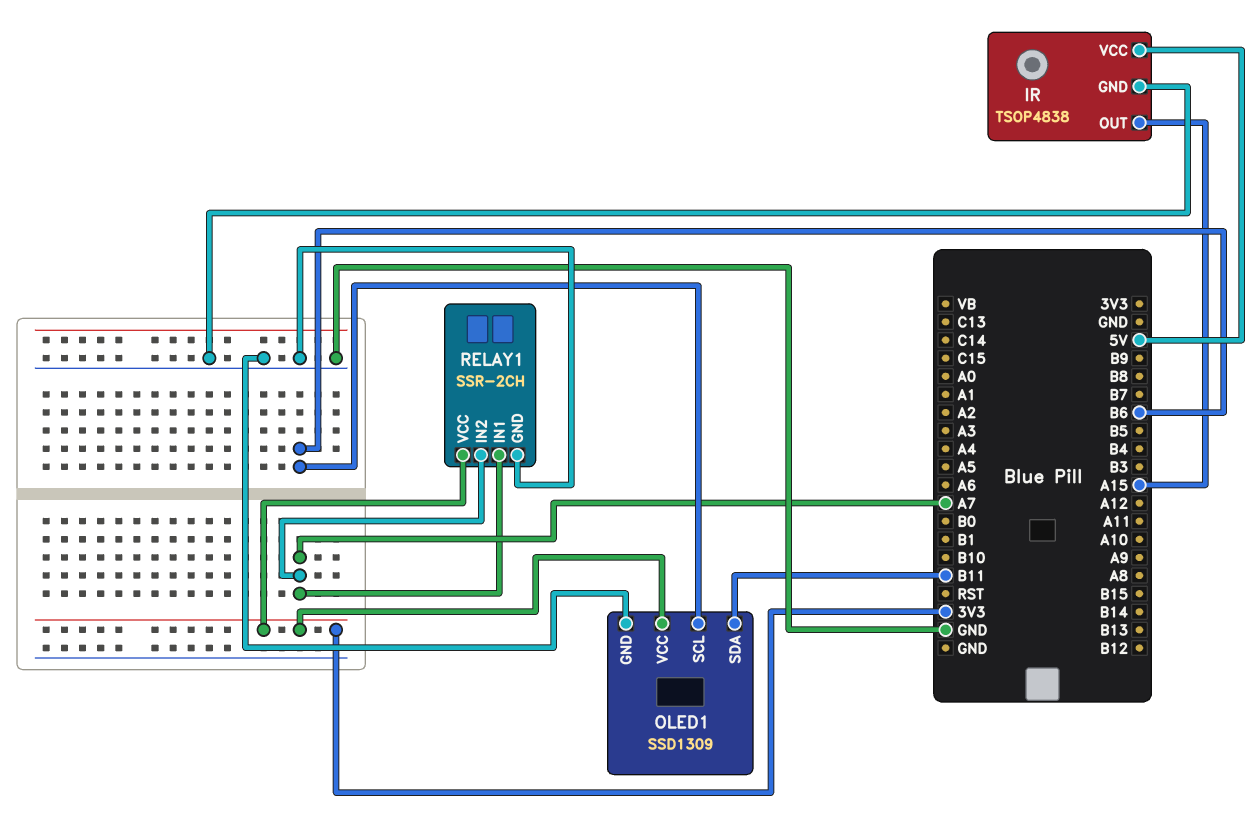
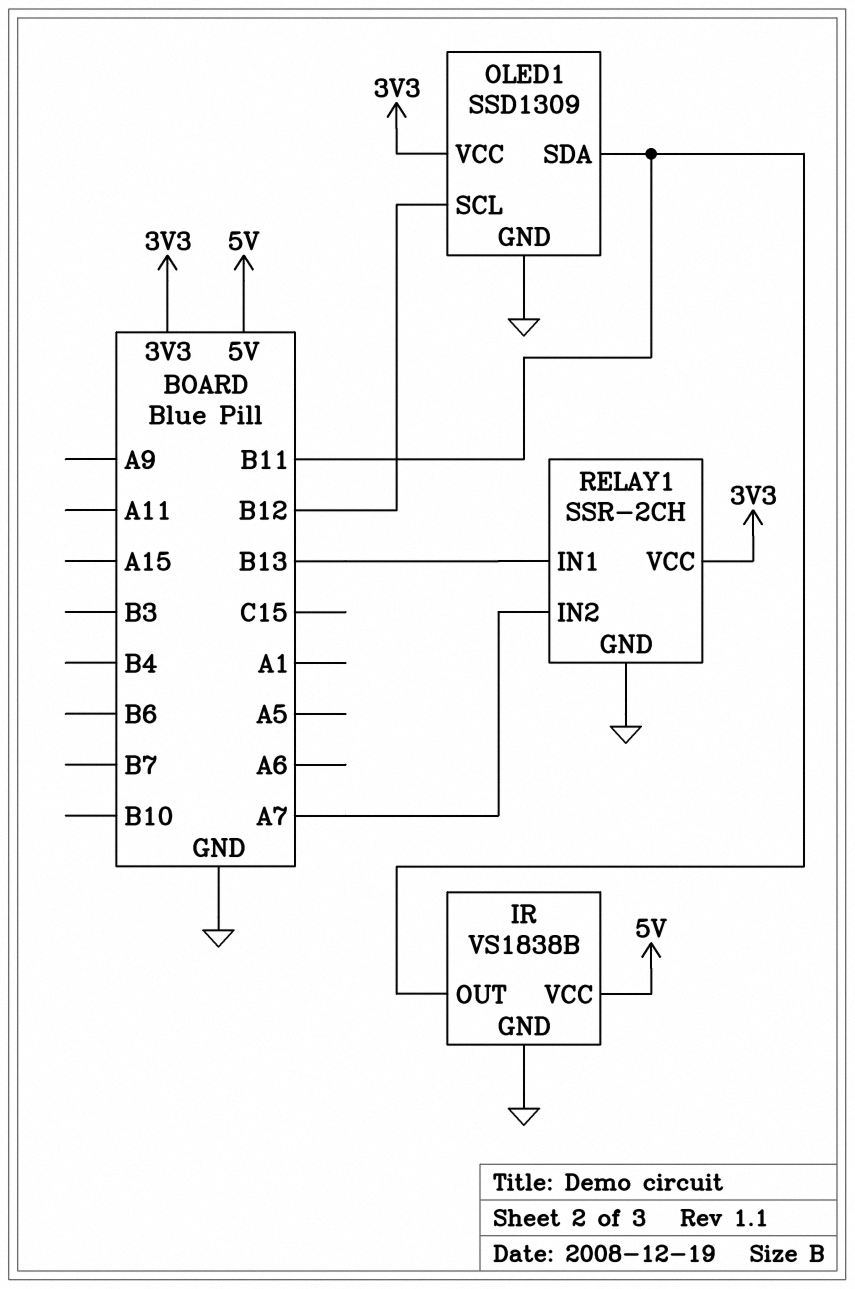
IR: TSOP4838 -> VS1838B
IR pin OUT: A15 -> B11
OLED1 pin SCL: B6 -> B12
RELAY1 pin IN1: A7 -> B13

